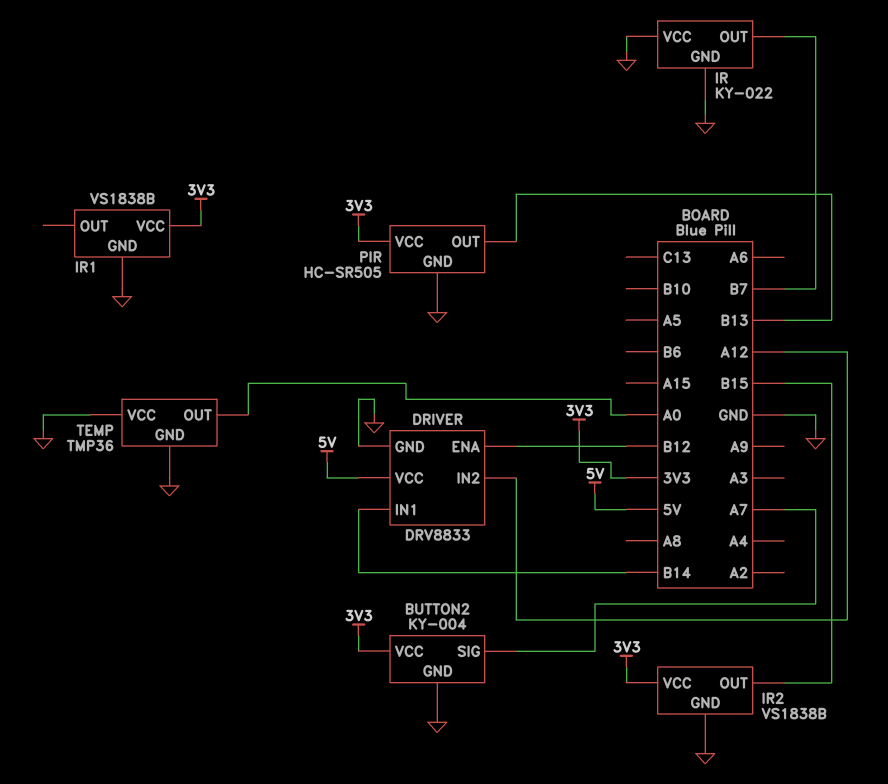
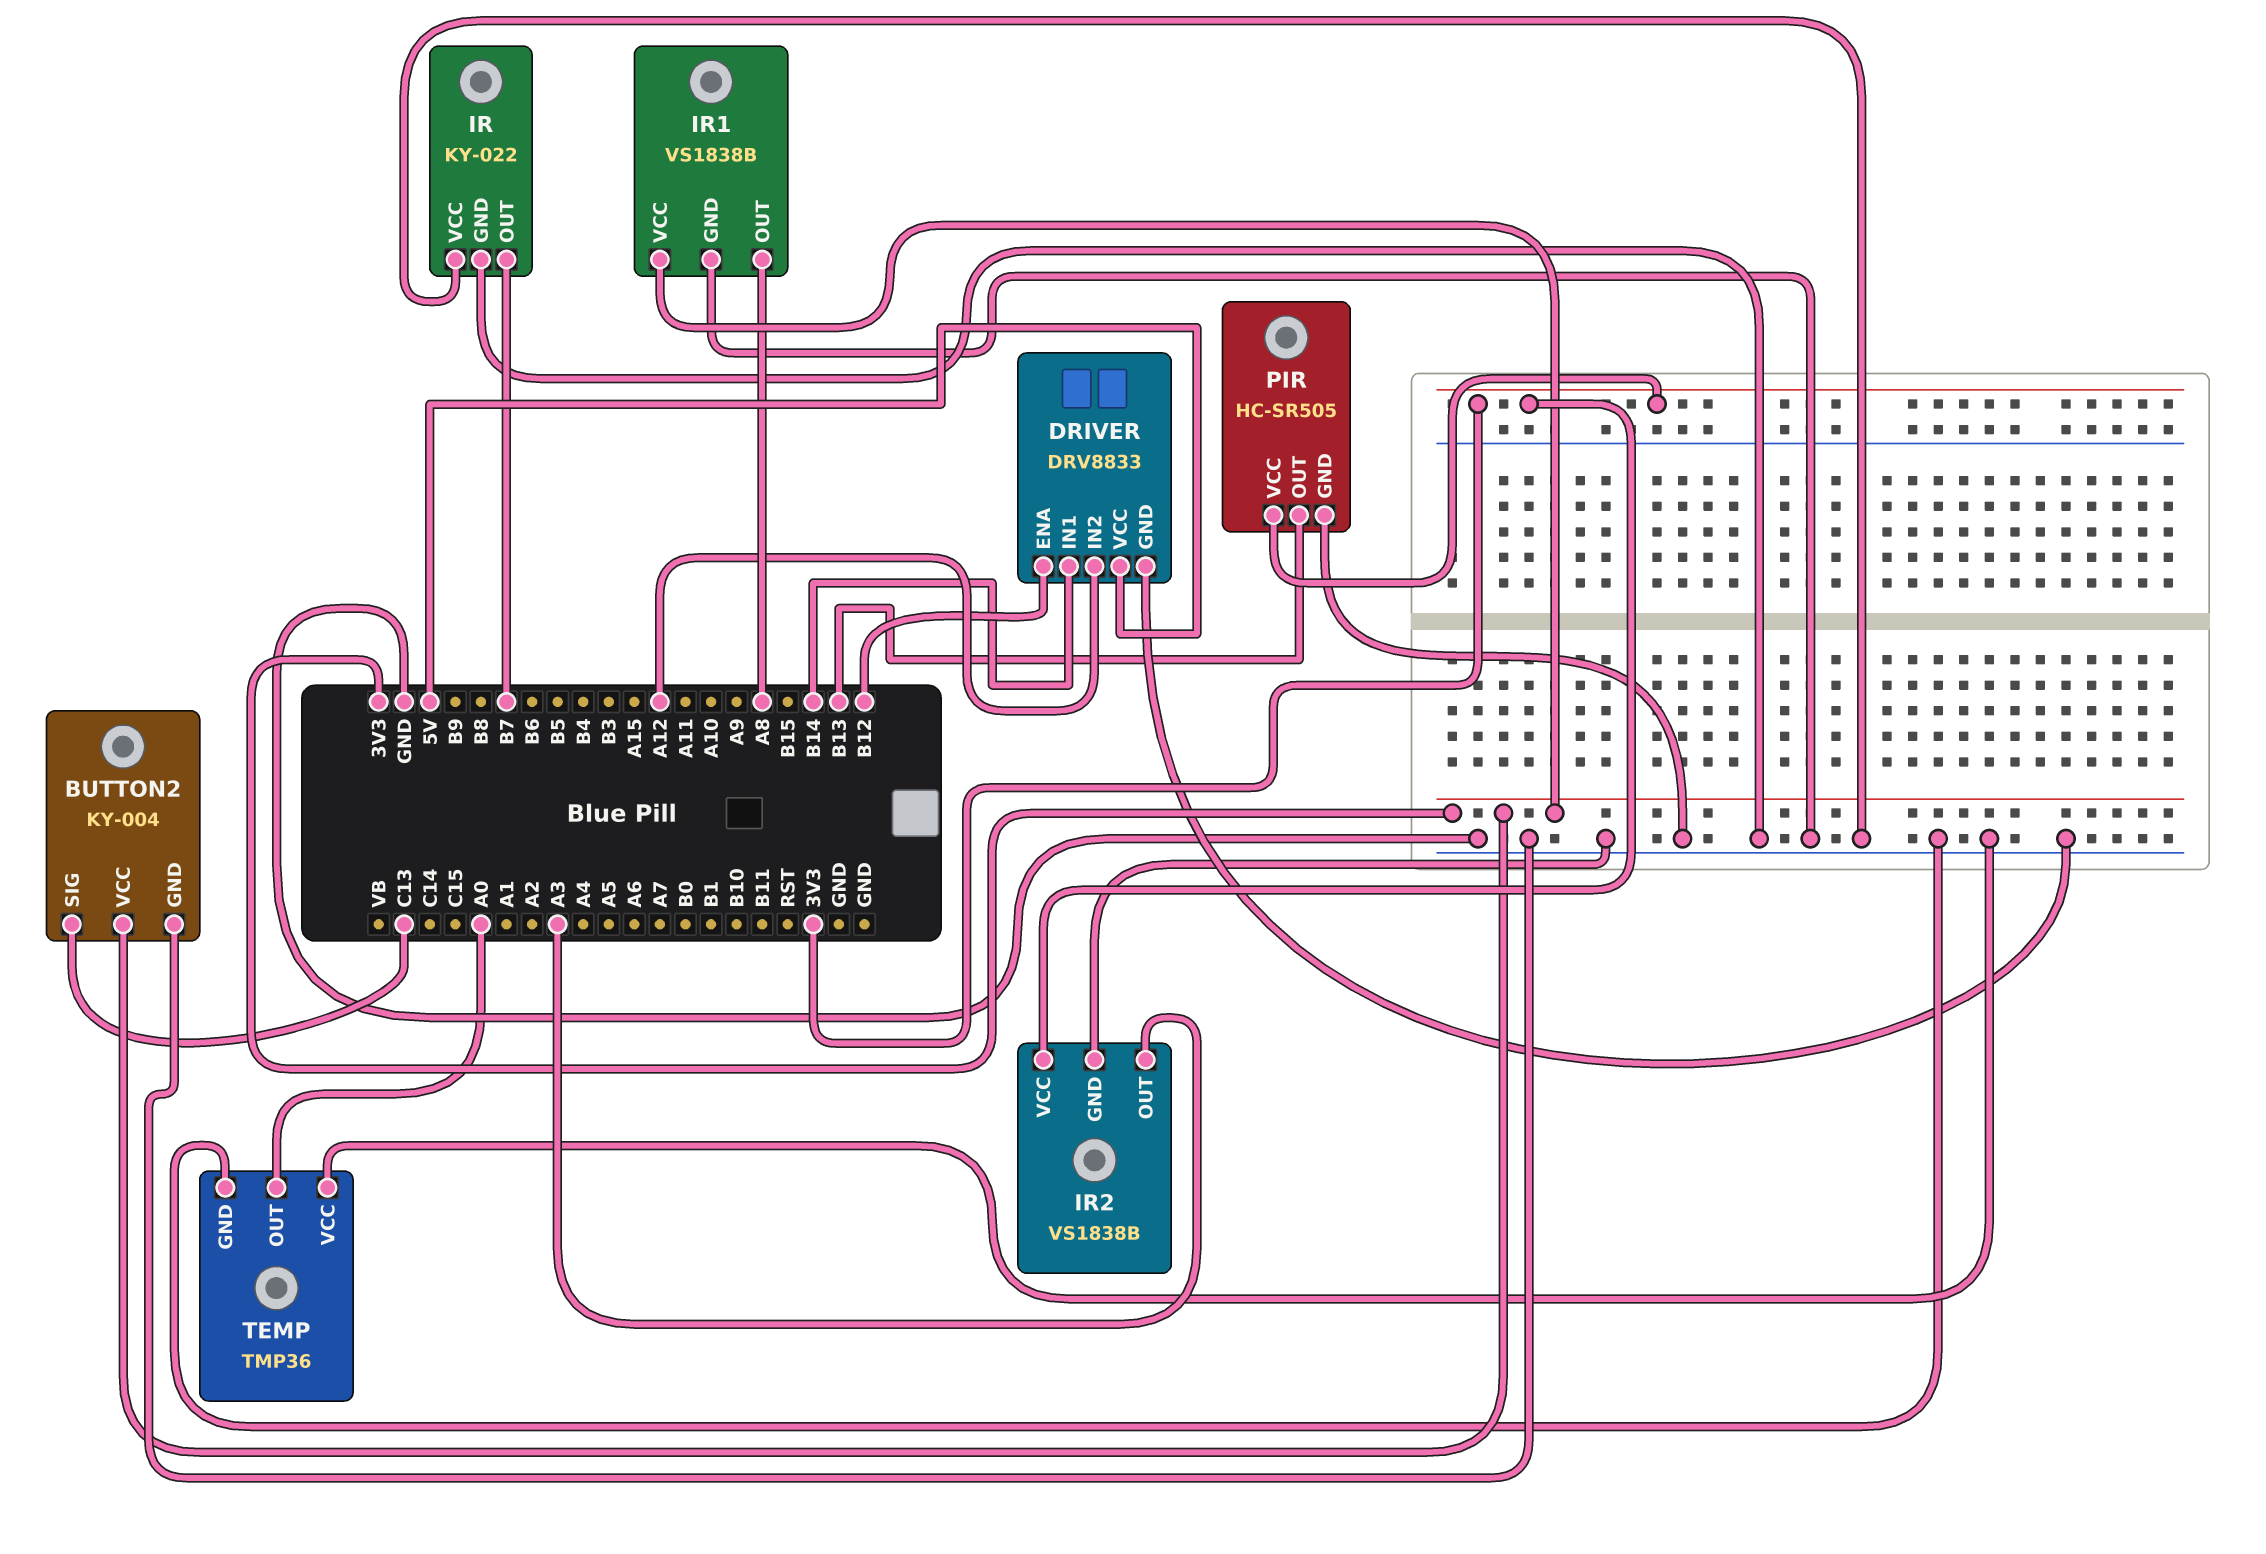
BUTTON2 pin SIG: A7 -> C13
IR1 pin OUT: none -> A8
IR2 pin OUT: B15 -> A3

